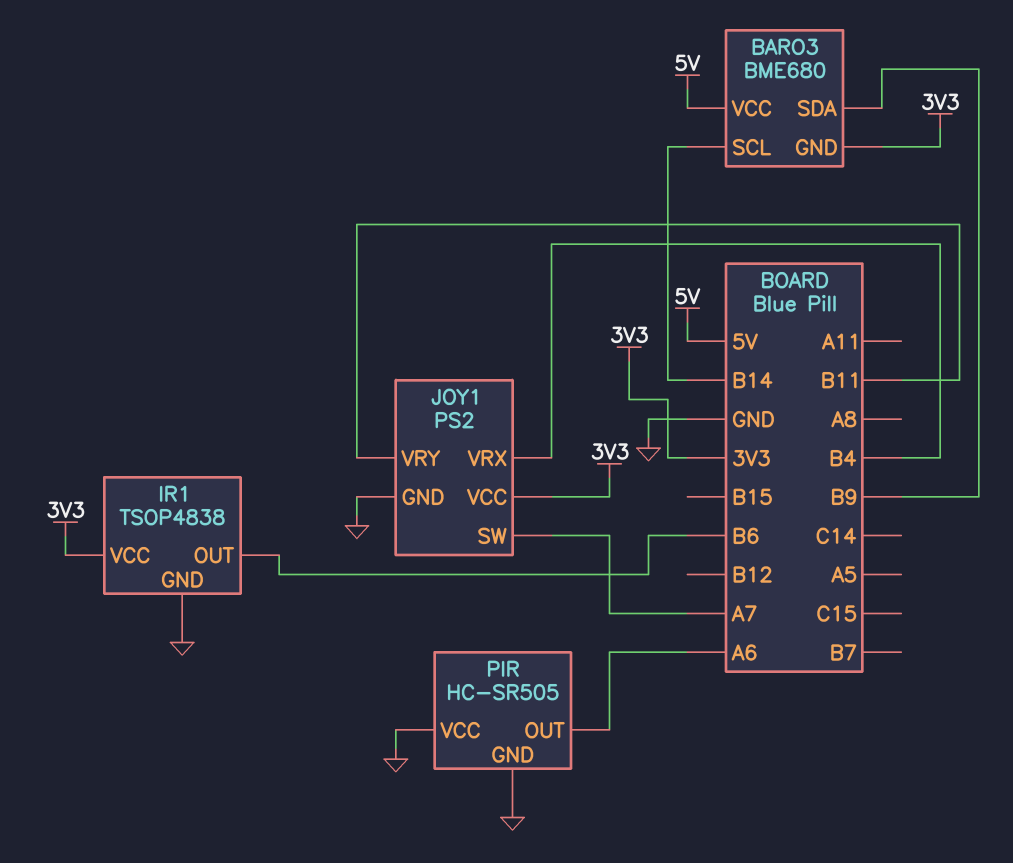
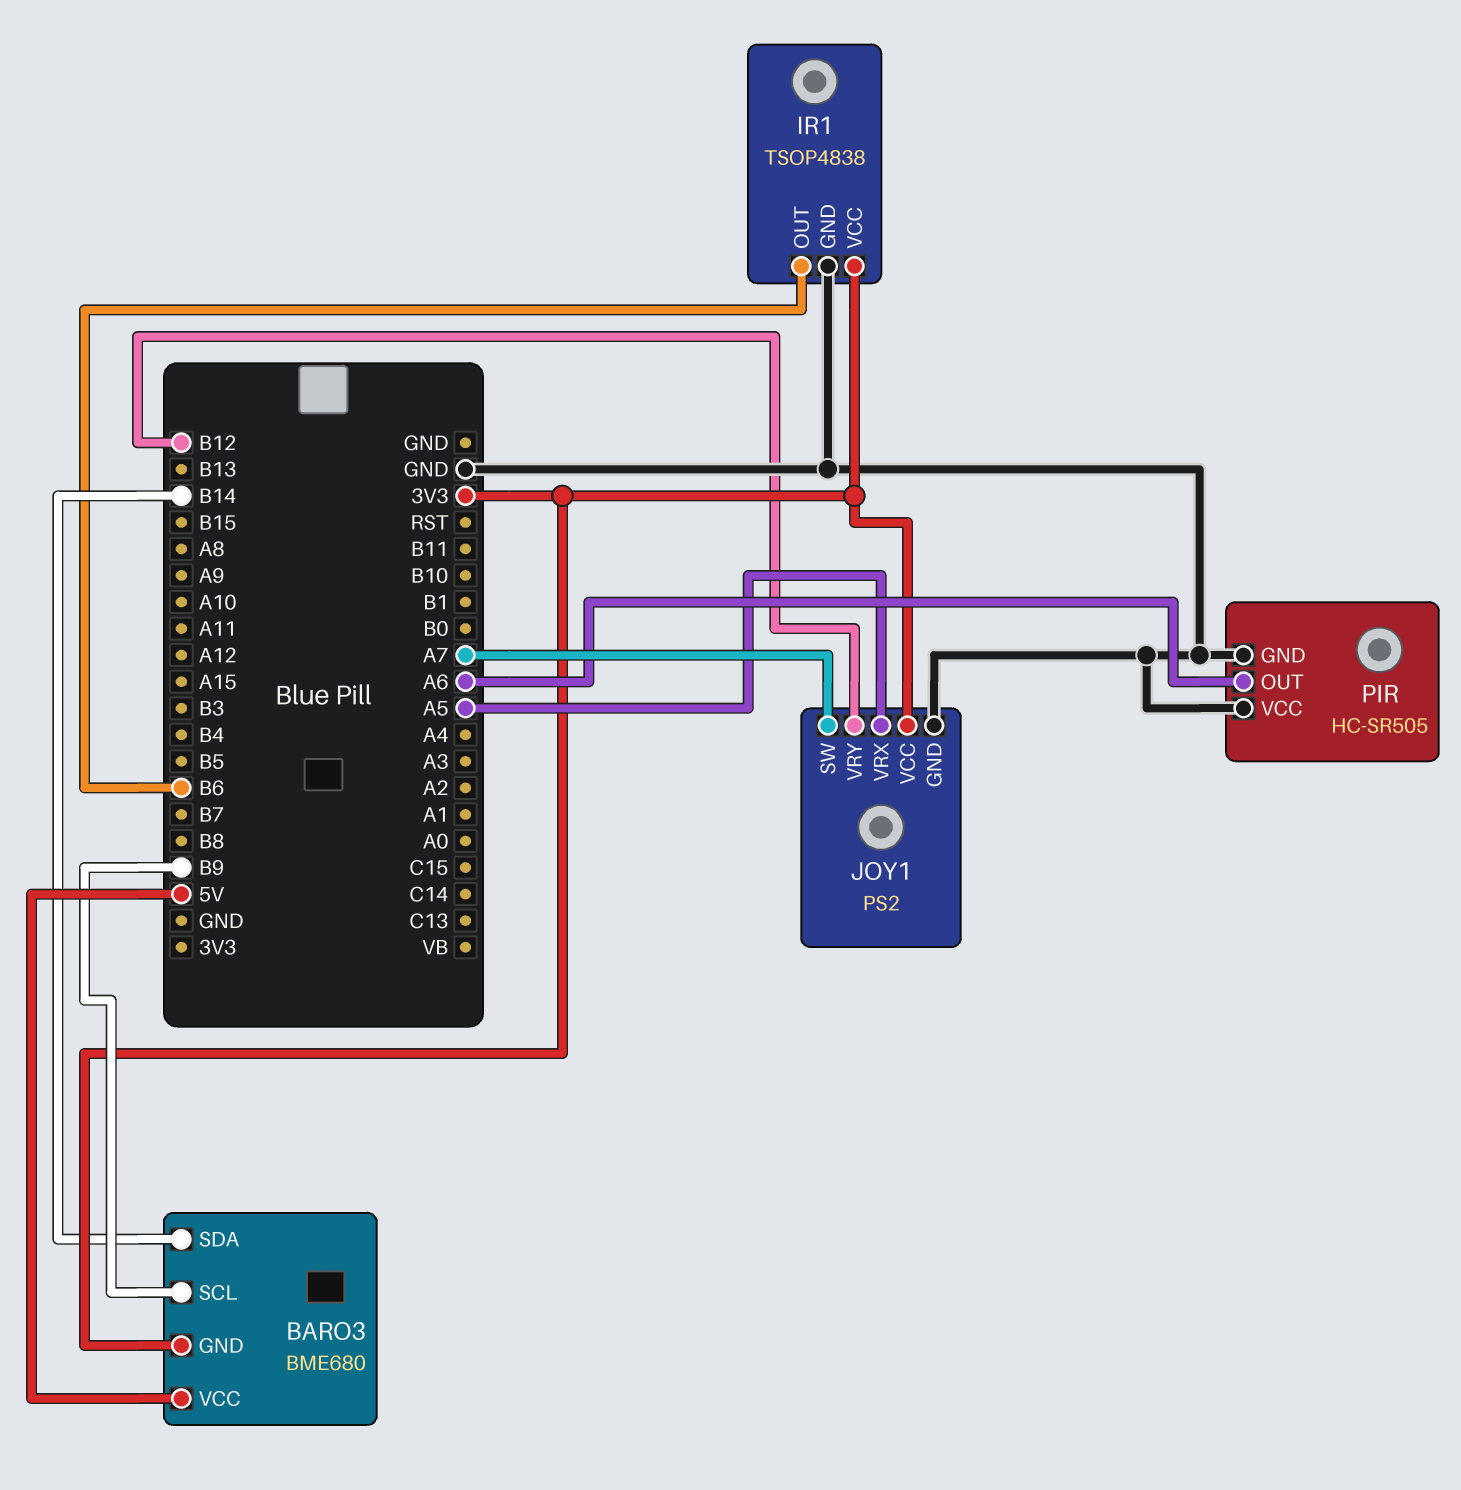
BARO3 pin SCL: B14 -> B9
BARO3 pin SDA: B9 -> B14
JOY1 pin VRX: B4 -> A5
JOY1 pin VRY: B11 -> B12

